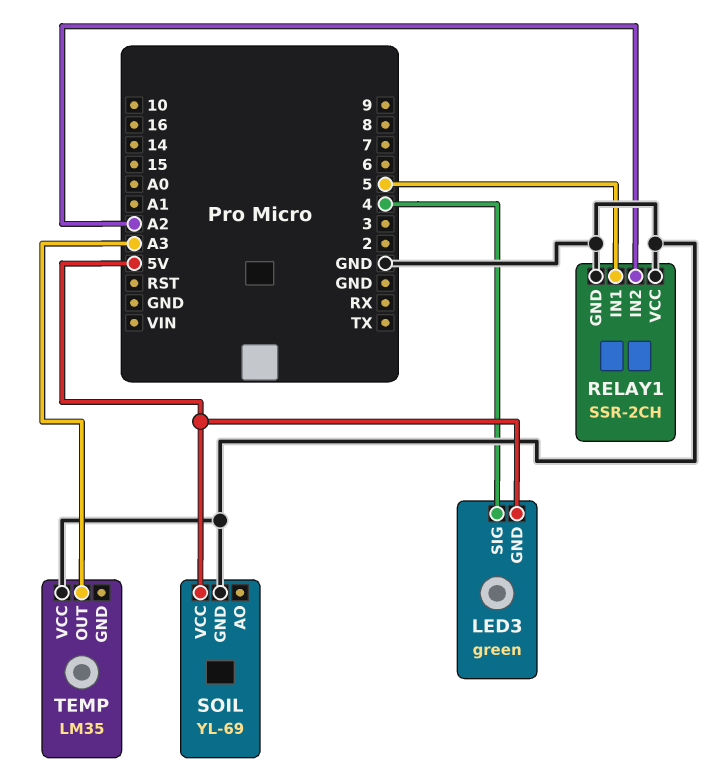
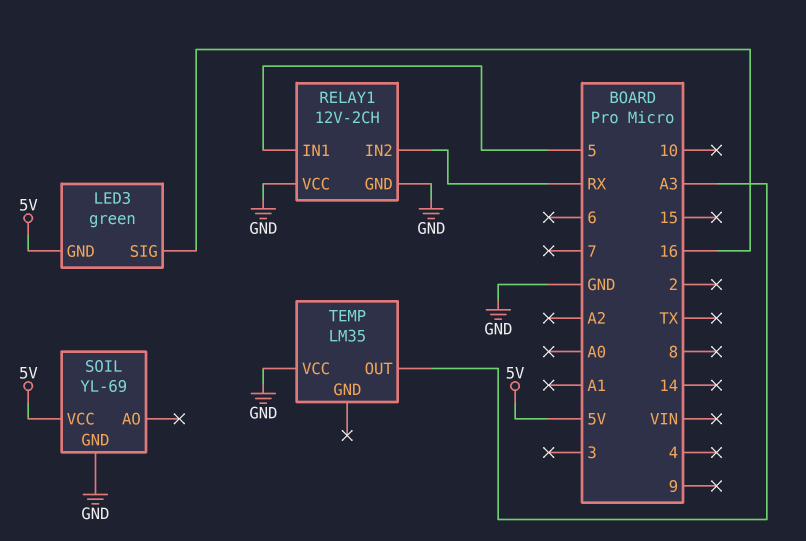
LED3 pin SIG: 4 -> 16
RELAY1: SSR-2CH -> 12V-2CH
RELAY1 pin IN2: A2 -> RX

